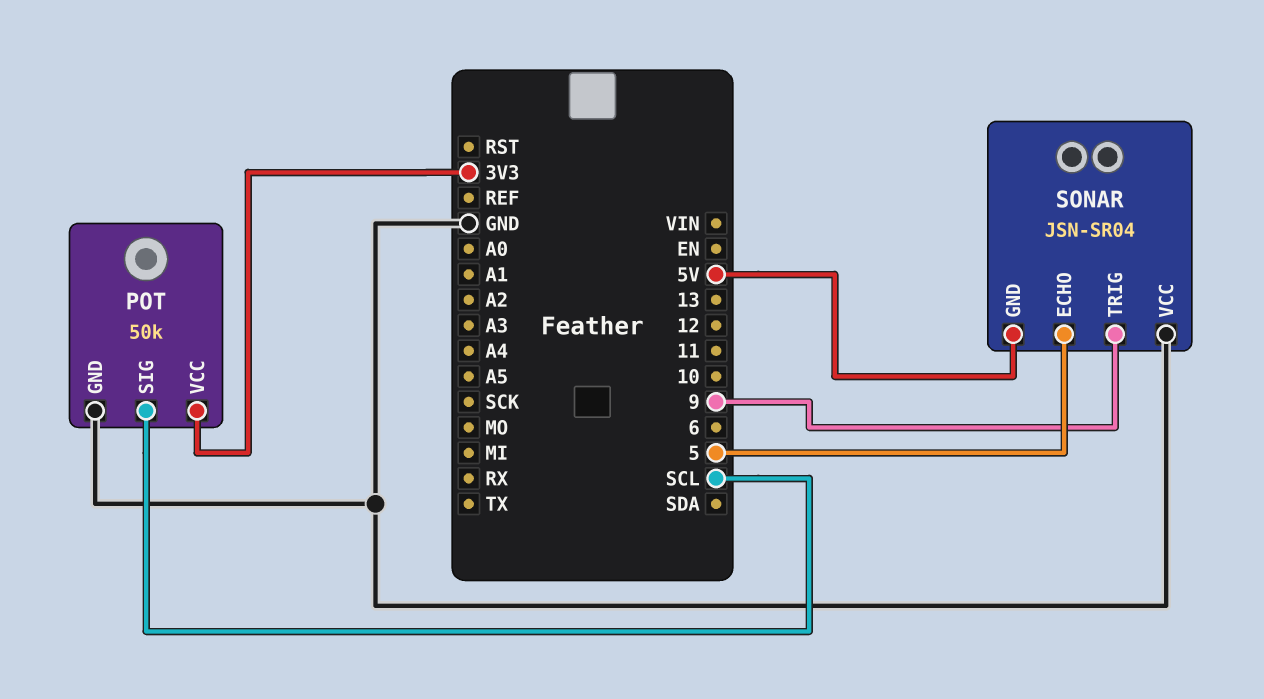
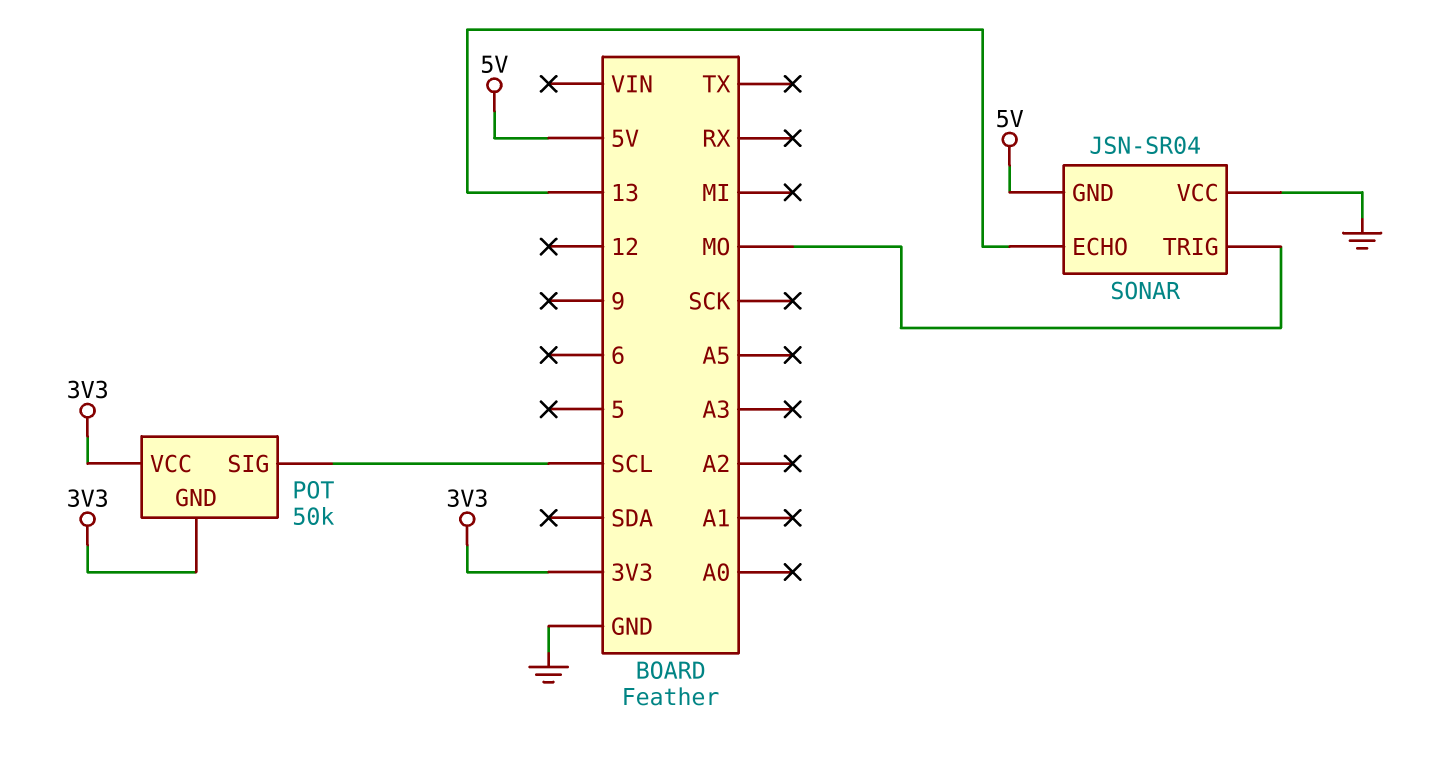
POT pin GND: GND -> 3V3
SONAR pin ECHO: 5 -> 13
SONAR pin TRIG: 9 -> MO

